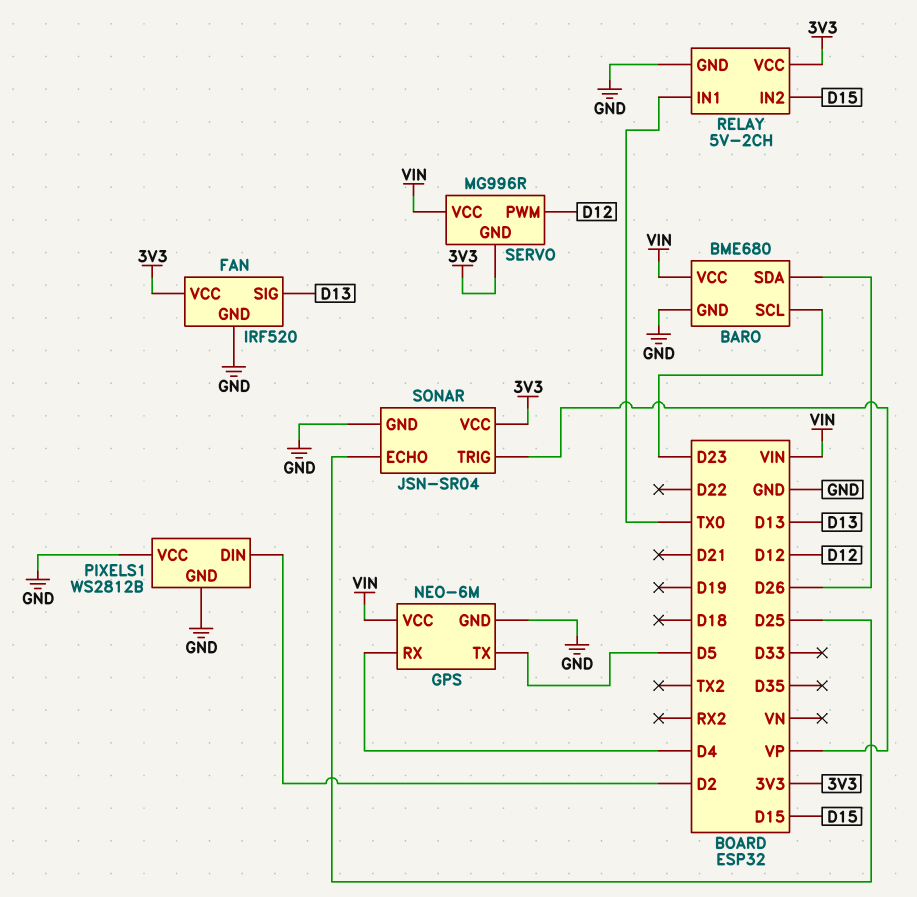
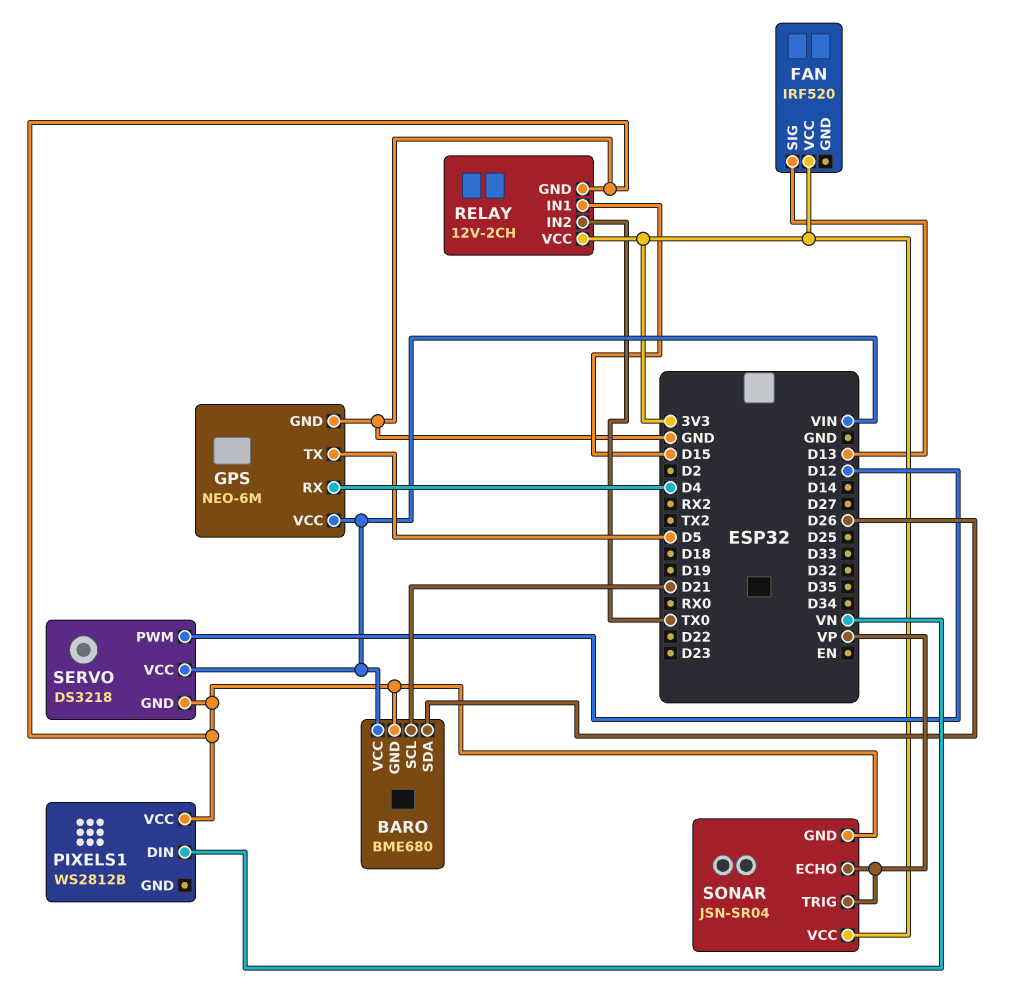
BARO pin SCL: D23 -> D21
FAN pin GND: GND -> none
PIXELS1 pin DIN: D2 -> VN
PIXELS1 pin GND: GND -> none
RELAY: 5V-2CH -> 12V-2CH
RELAY pin IN1: TX0 -> D15
RELAY pin IN2: D15 -> TX0
SERVO: MG996R -> DS3218
SERVO pin GND: 3V3 -> GND
SONAR pin ECHO: D25 -> VP

